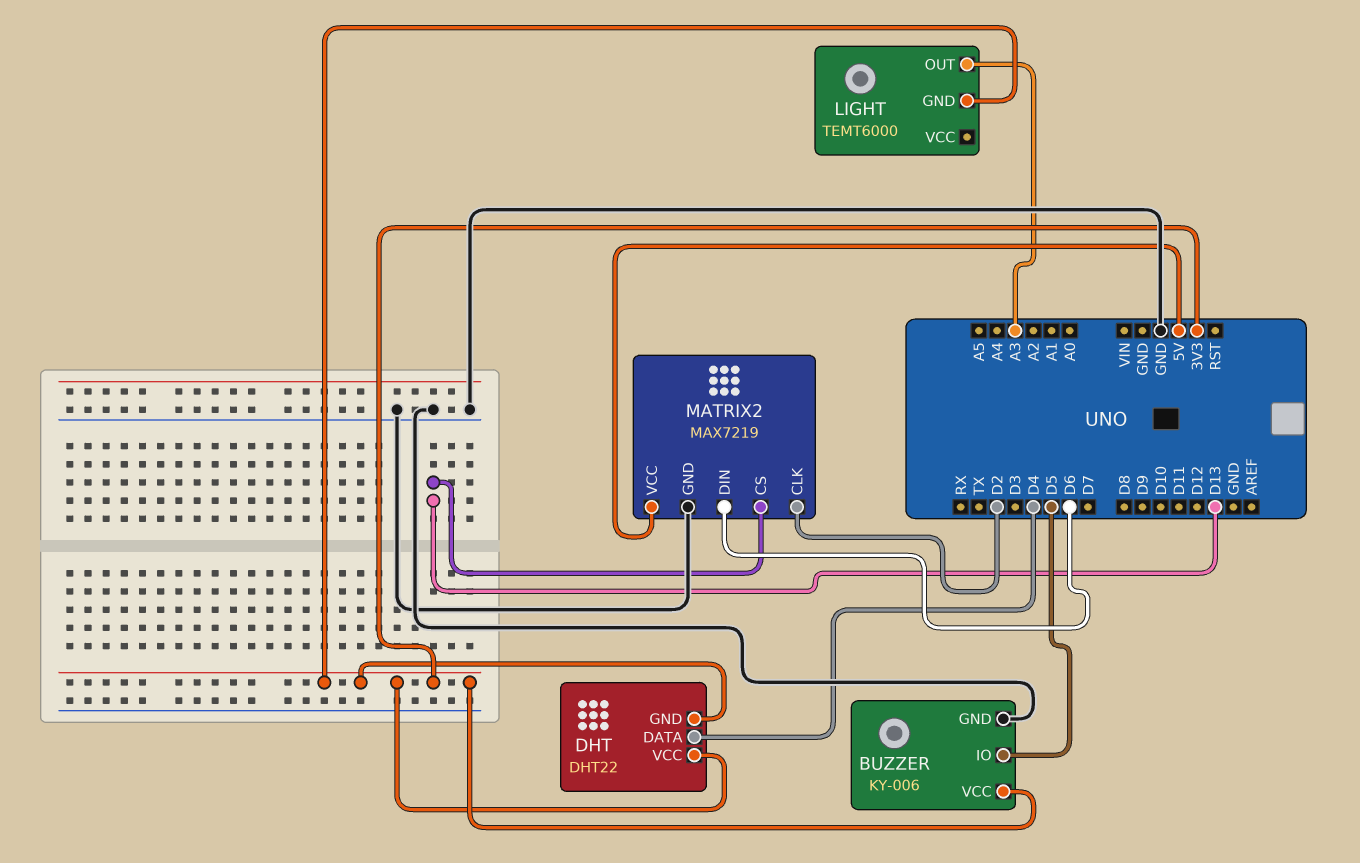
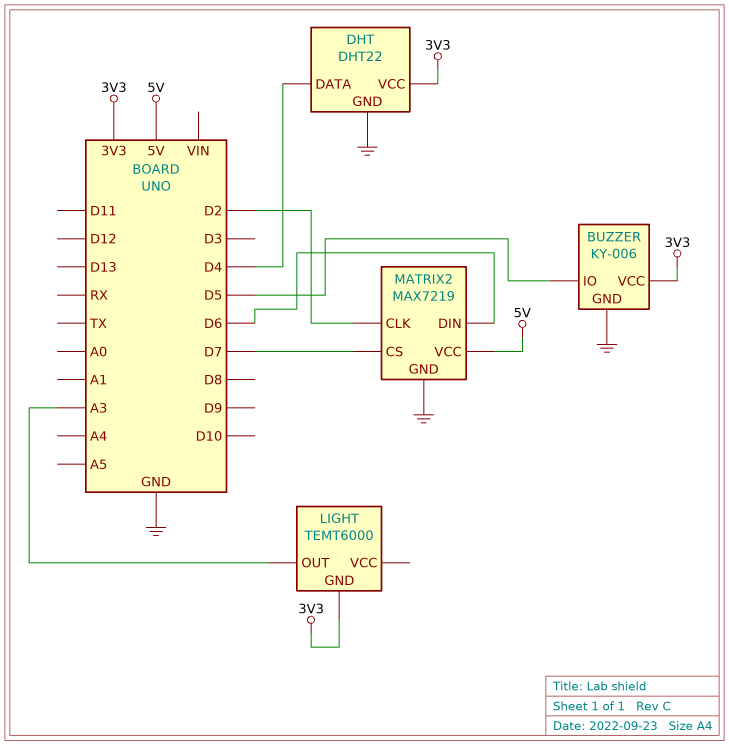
DHT pin GND: 3V3 -> GND
MATRIX2 pin CS: D13 -> D7

